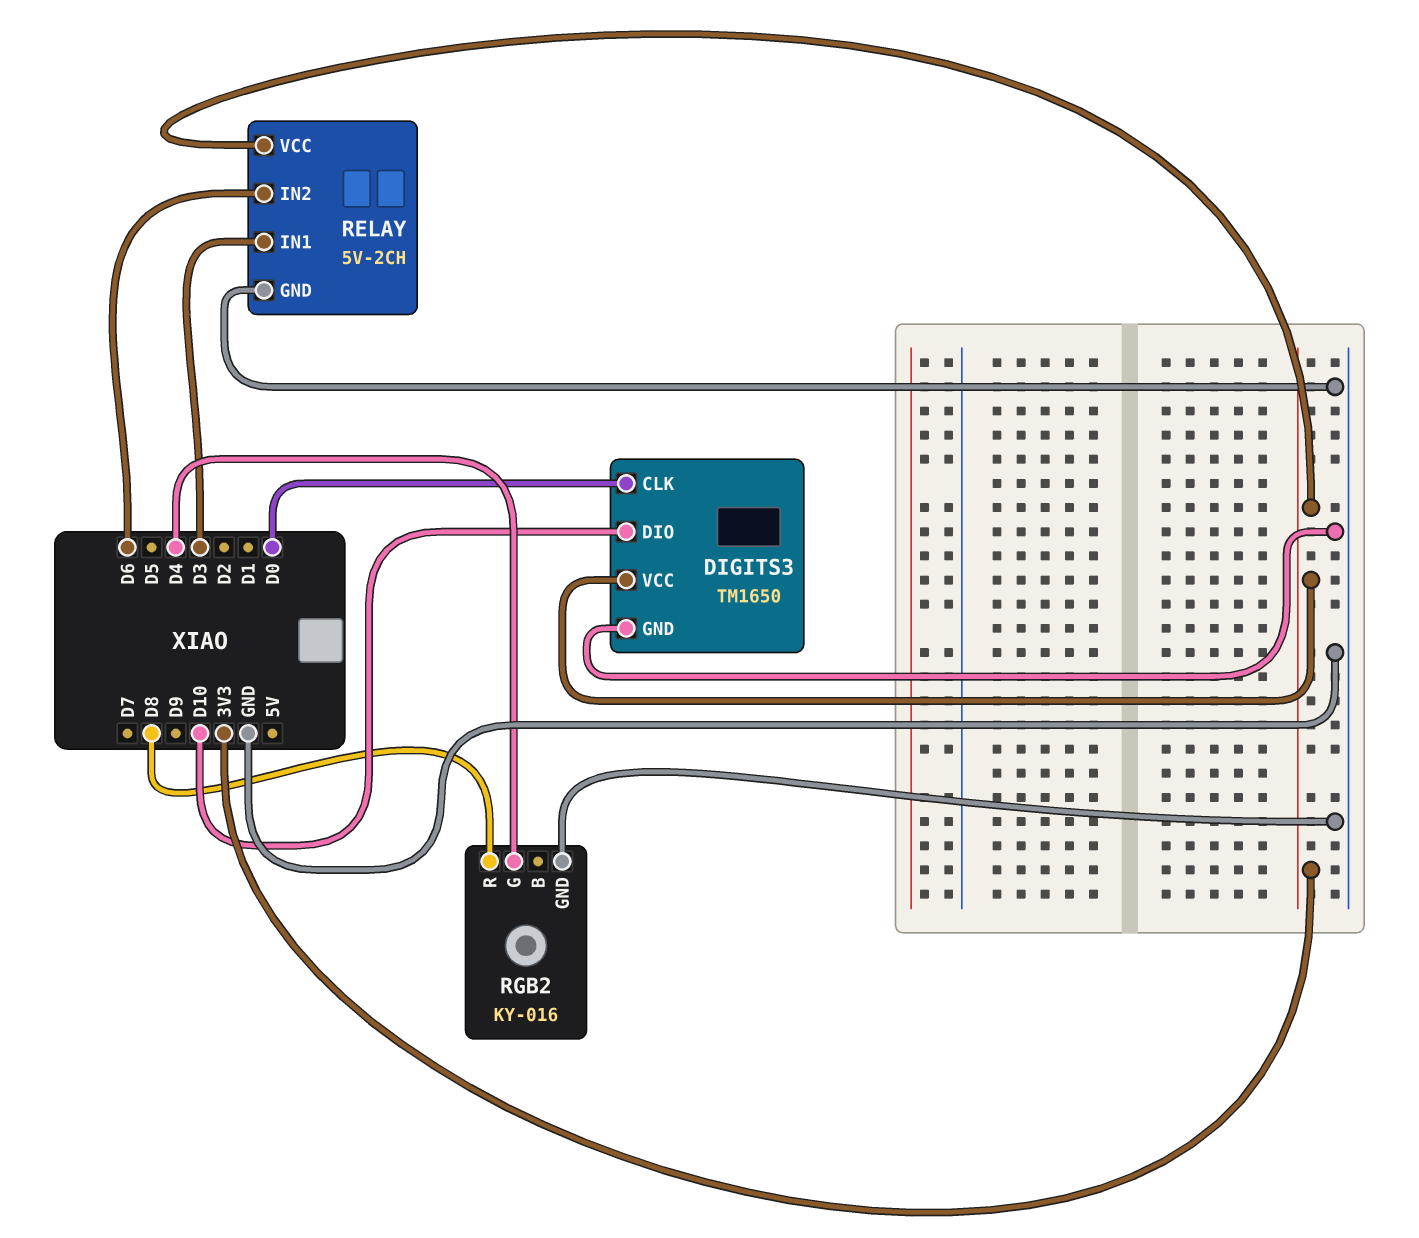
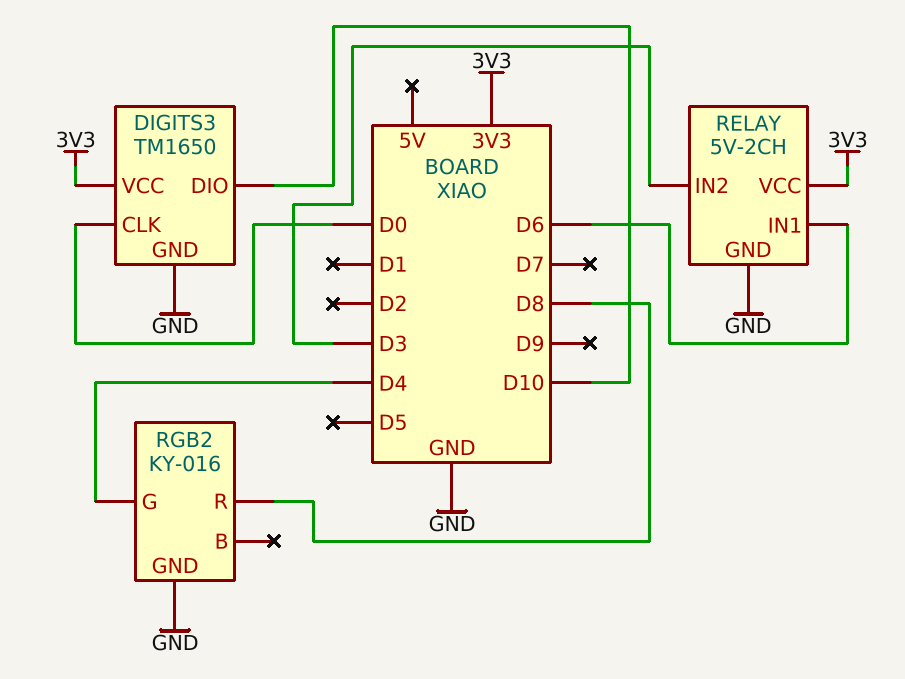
RELAY pin IN1: D3 -> D6
RELAY pin IN2: D6 -> D3

